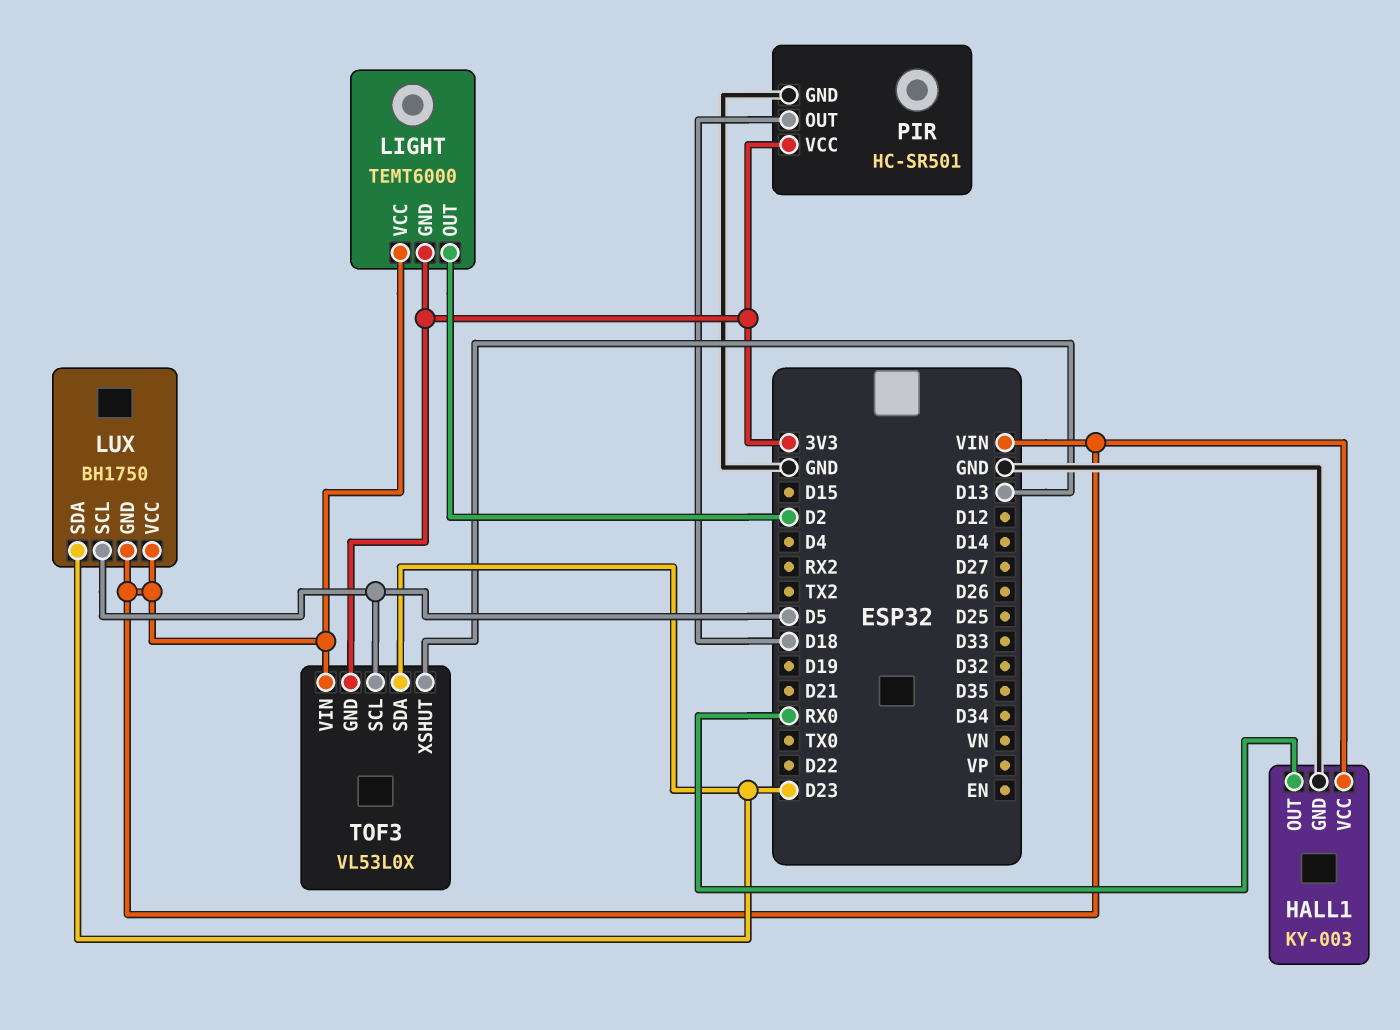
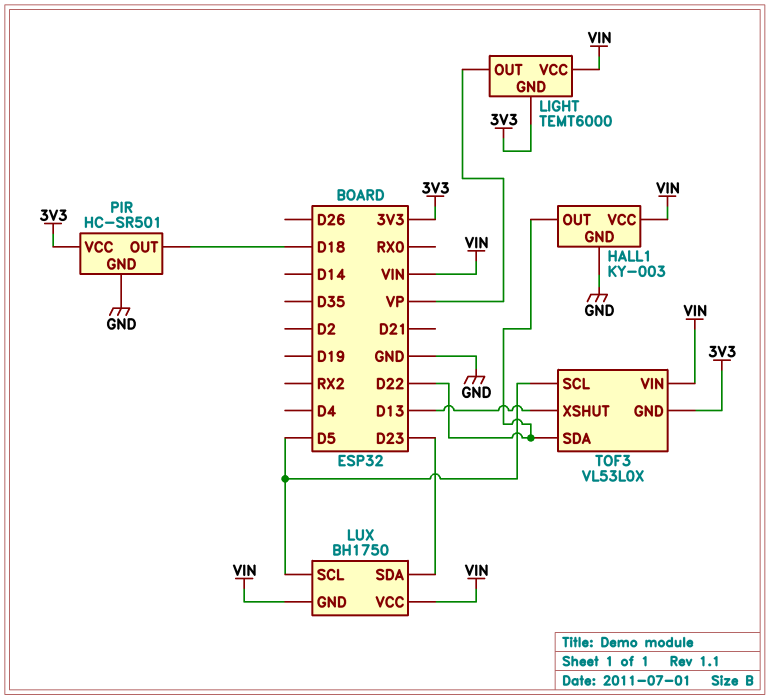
HALL1 pin OUT: RX0 -> D22
LIGHT pin OUT: D2 -> VP
TOF3 pin SDA: D23 -> D22

